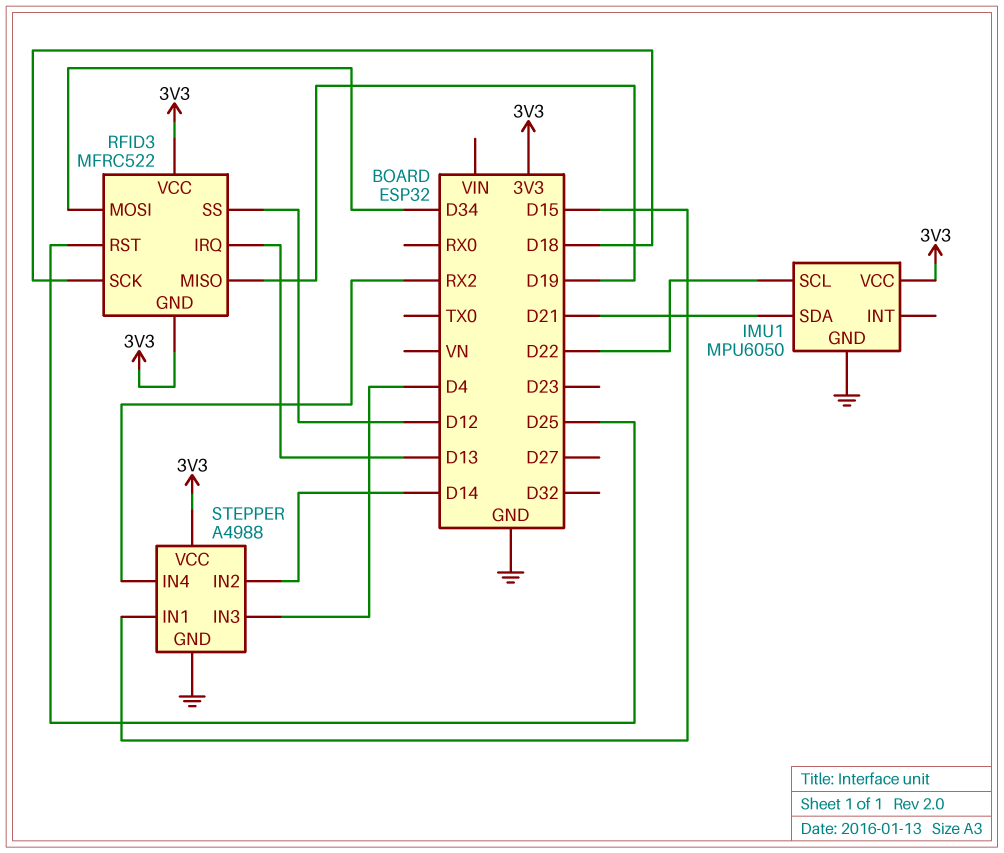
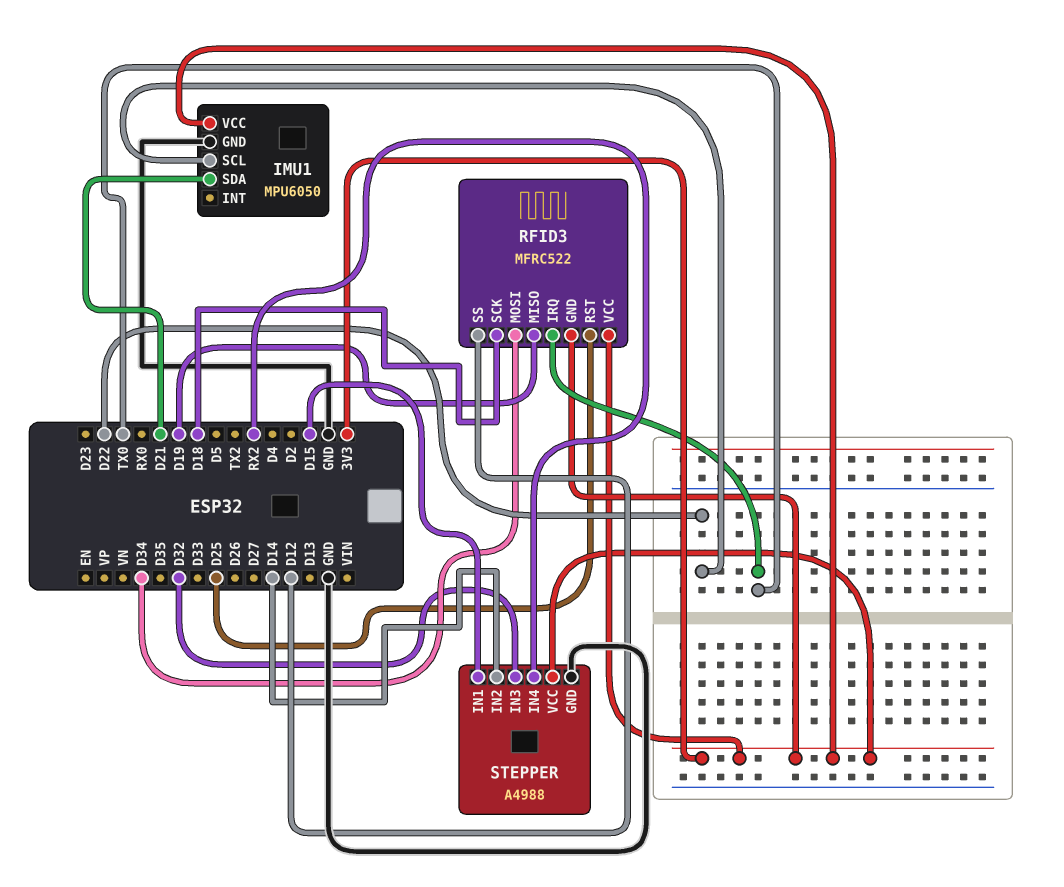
RFID3 pin IRQ: D13 -> TX0
STEPPER pin IN3: D4 -> D32

